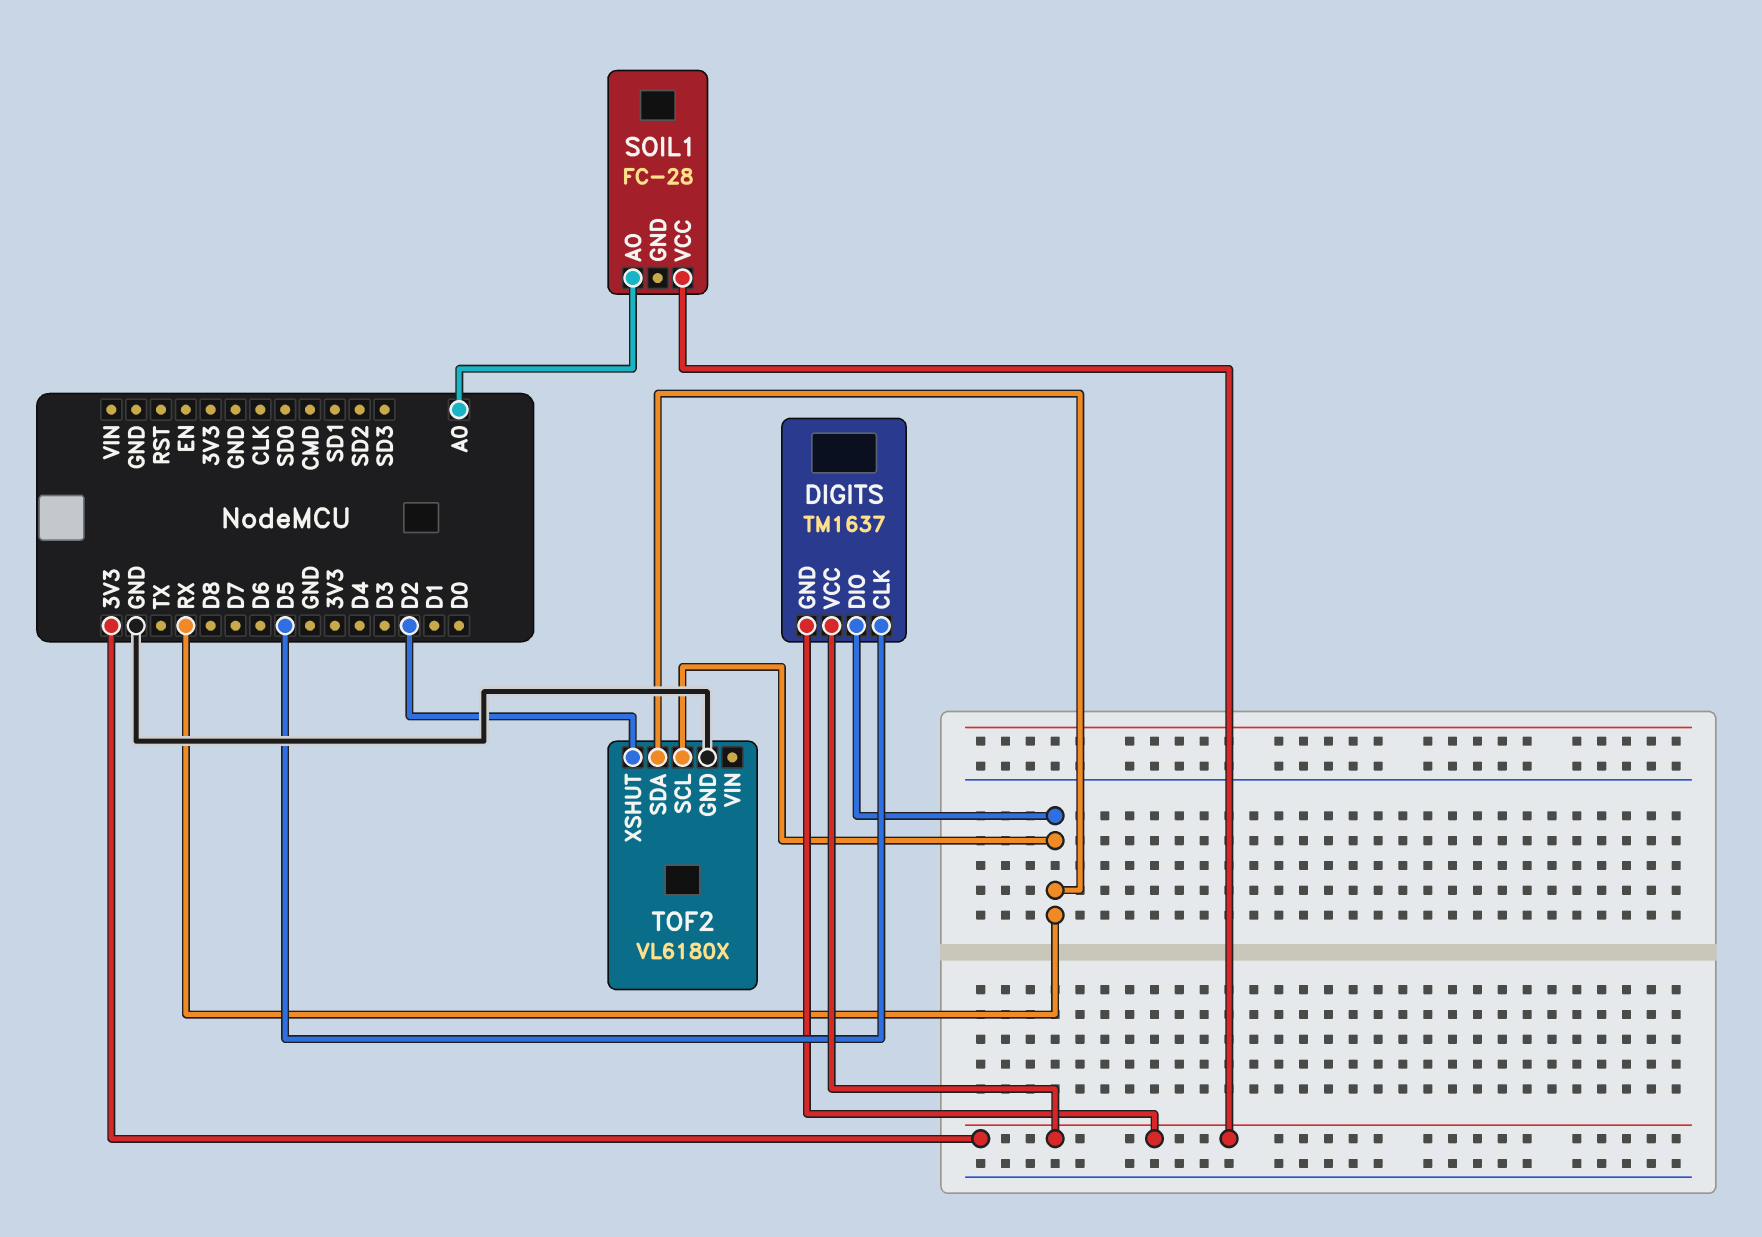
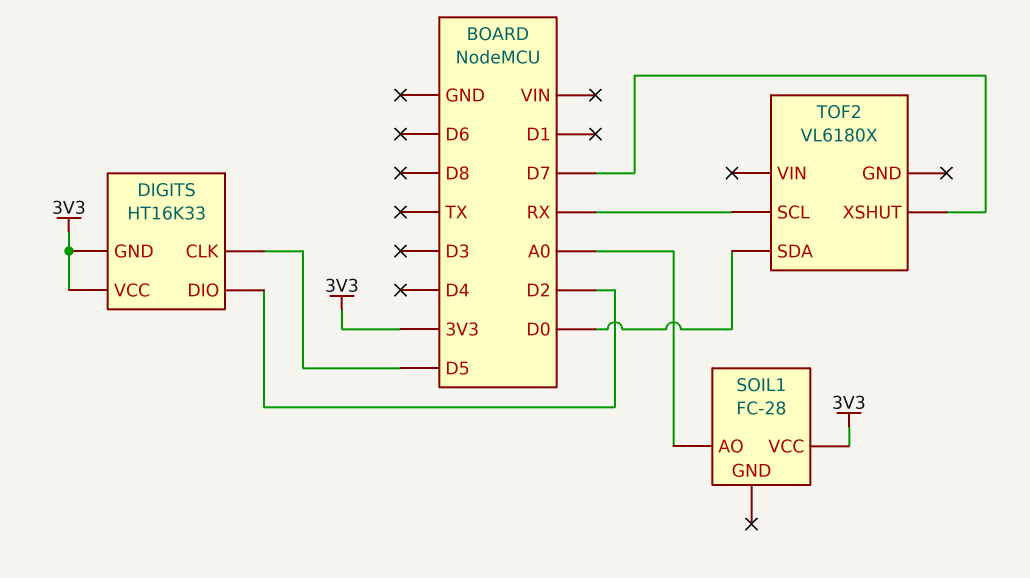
DIGITS: TM1637 -> HT16K33
DIGITS pin DIO: RX -> D2
TOF2 pin GND: GND -> none
TOF2 pin SDA: RX -> D0
TOF2 pin XSHUT: D2 -> D7

